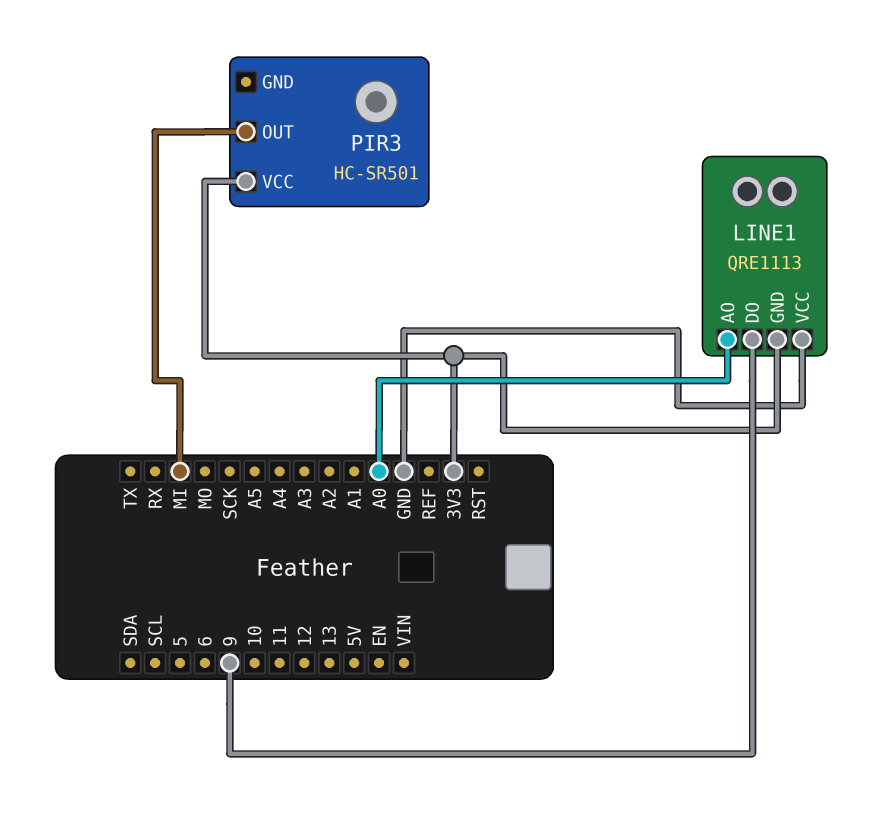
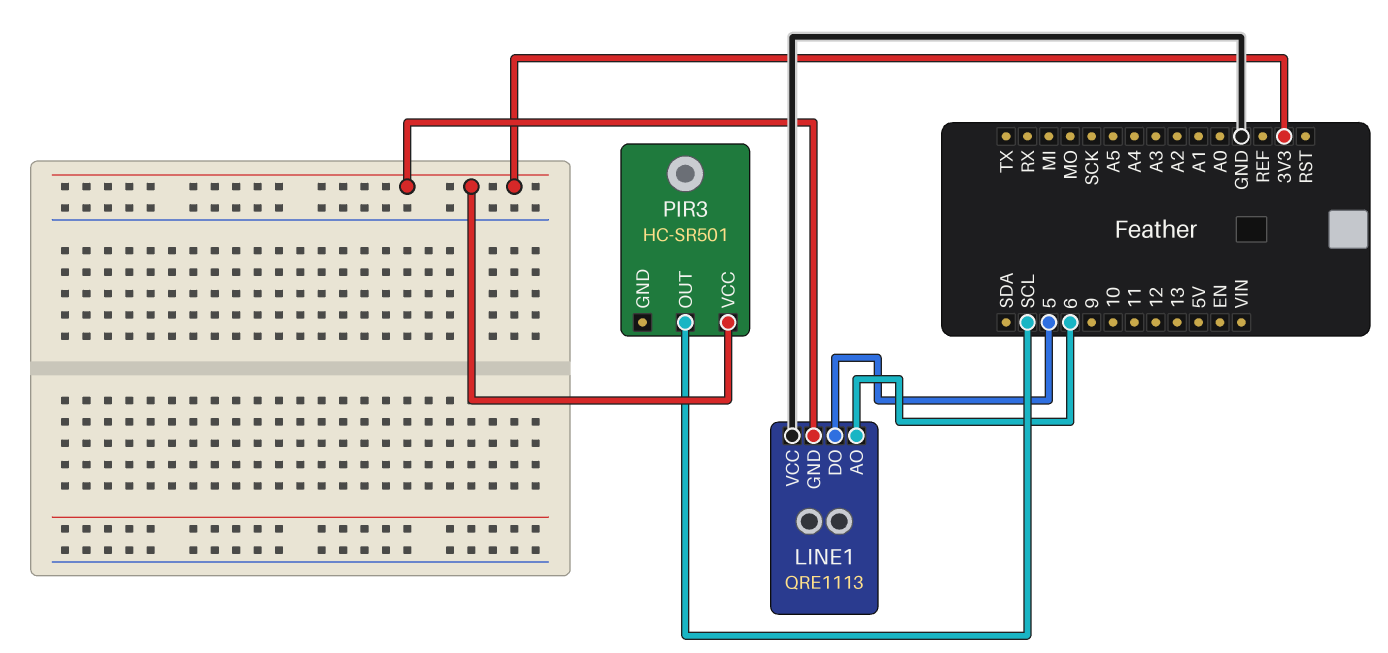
LINE1 pin AO: A0 -> 6
LINE1 pin DO: 9 -> 5
PIR3 pin OUT: MI -> SCL

